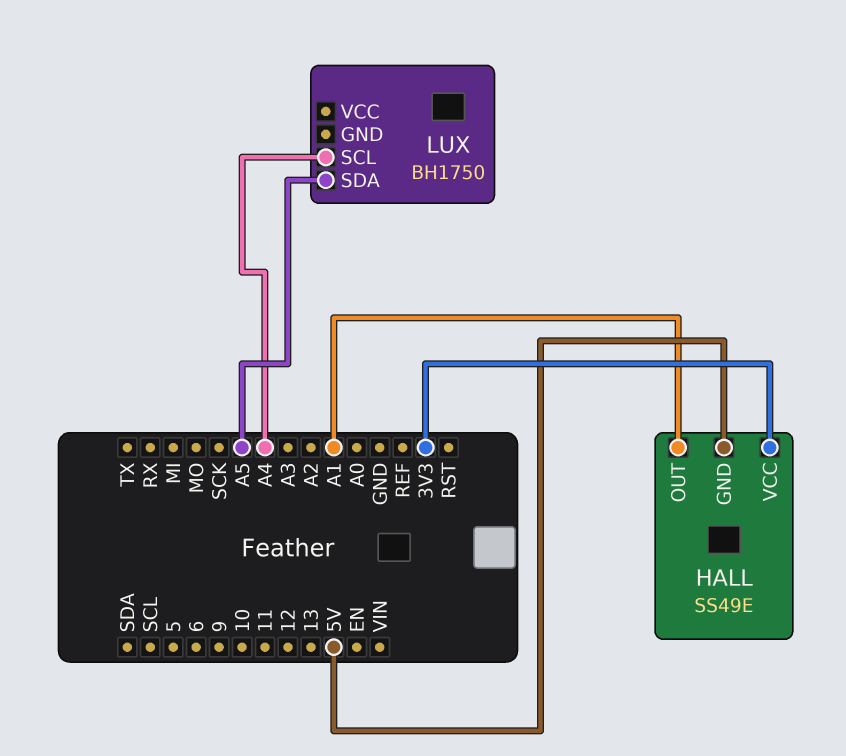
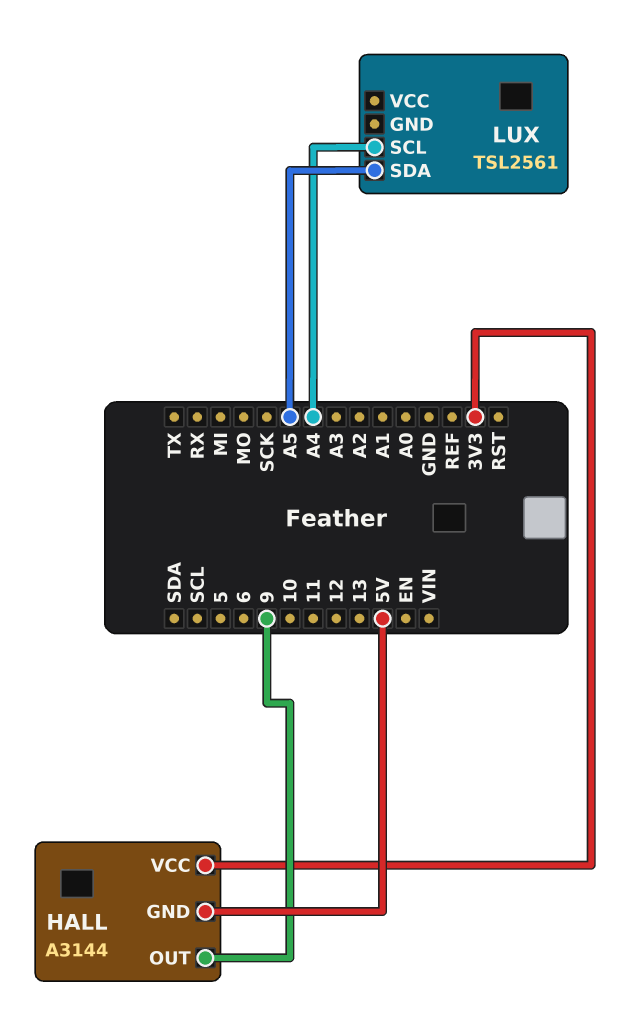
HALL: SS49E -> A3144
HALL pin OUT: A1 -> 9
LUX: BH1750 -> TSL2561

